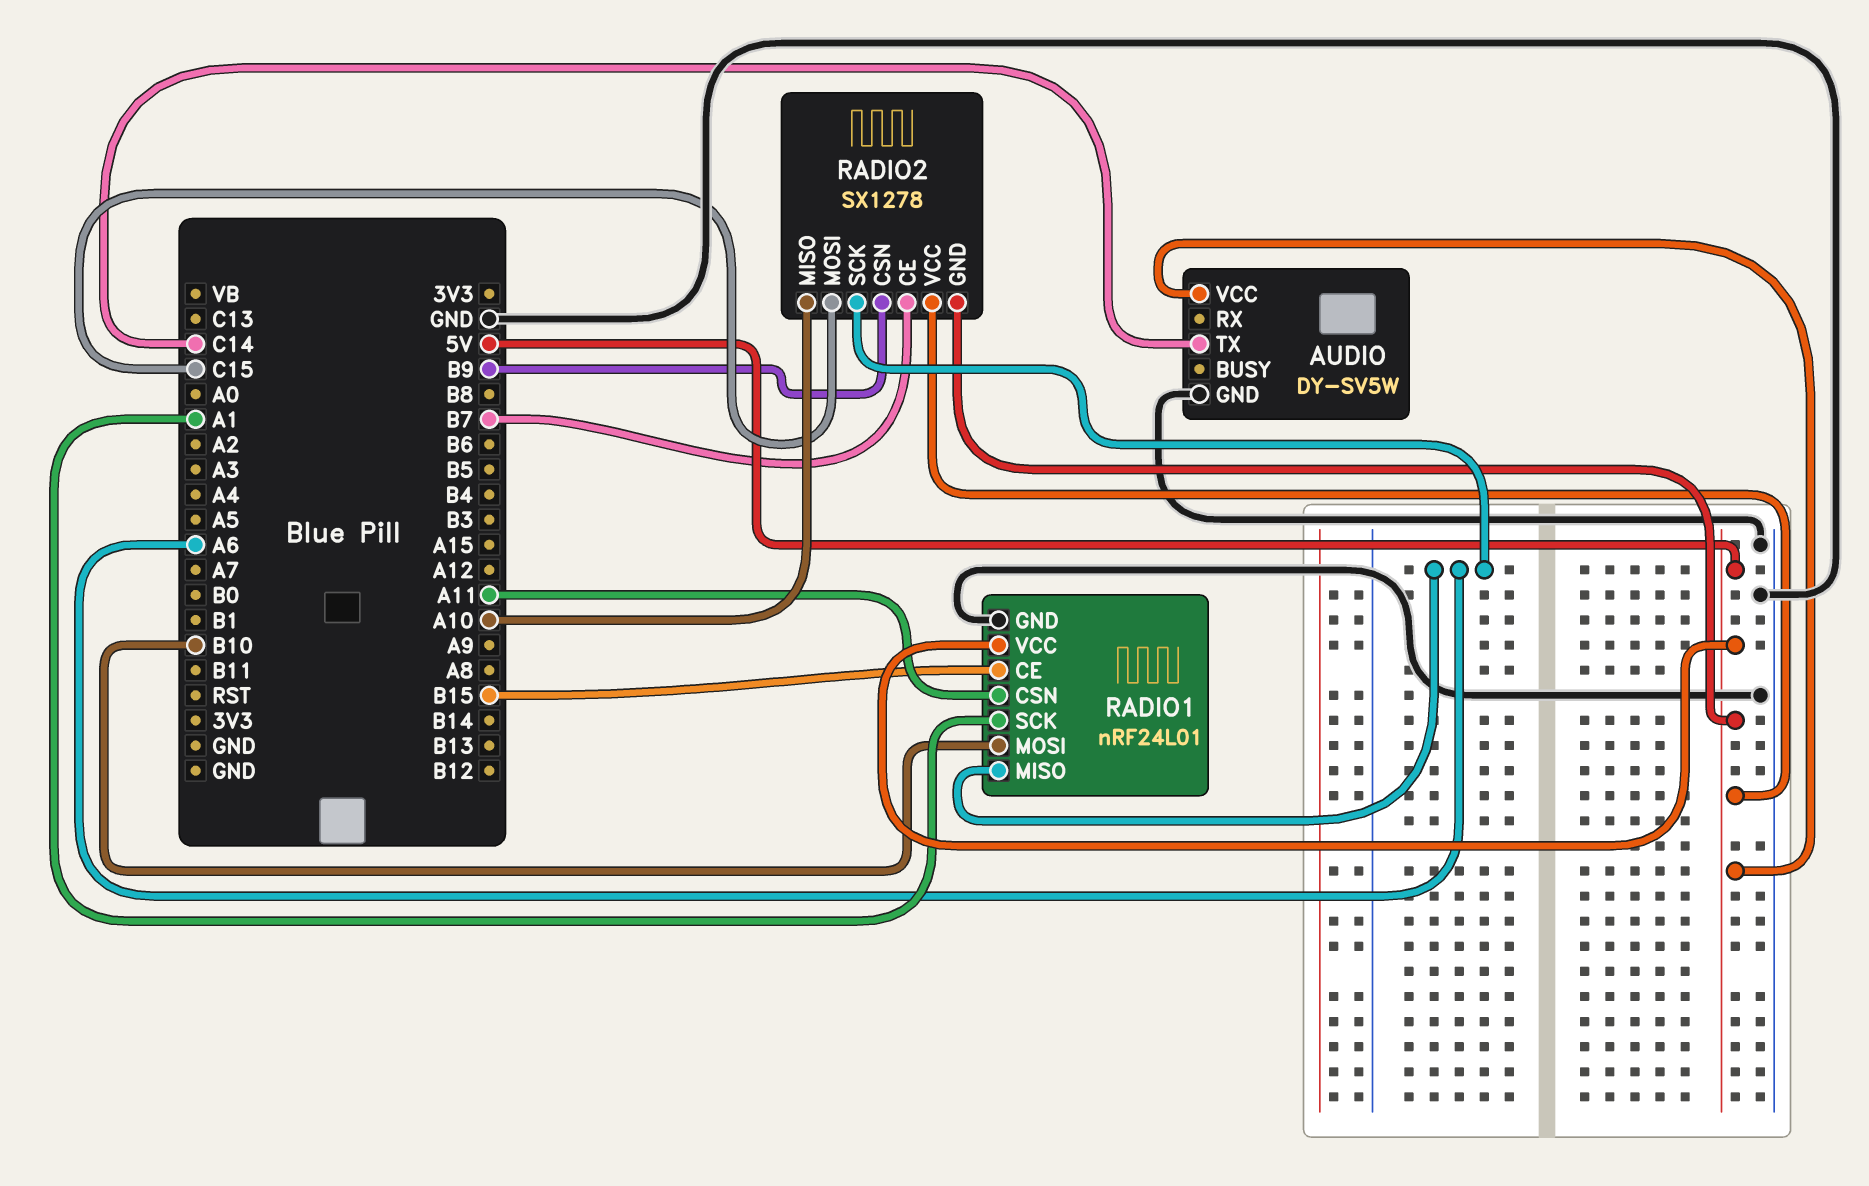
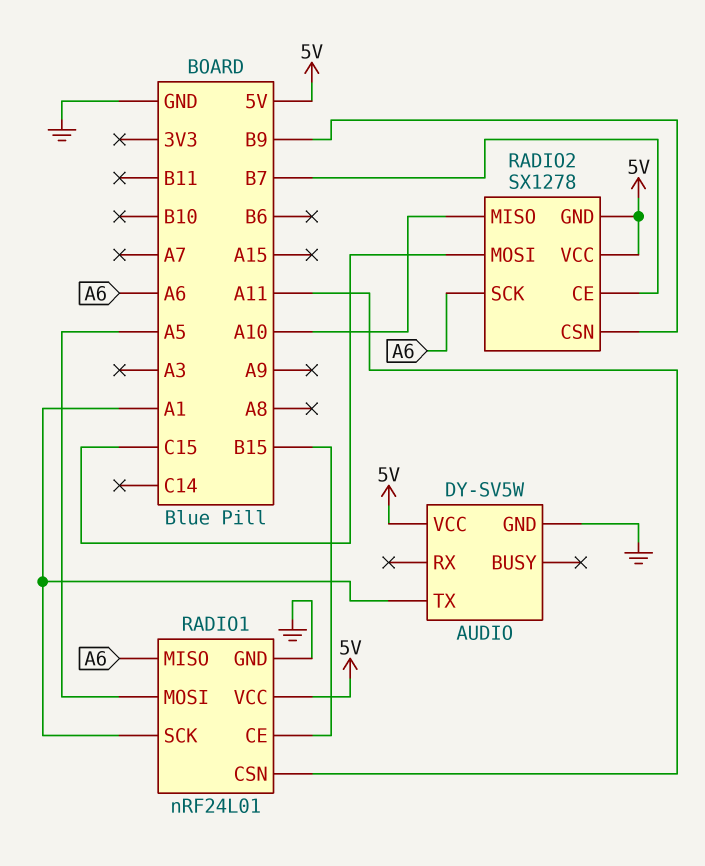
AUDIO pin TX: C14 -> A1
RADIO1 pin MOSI: B10 -> A5

